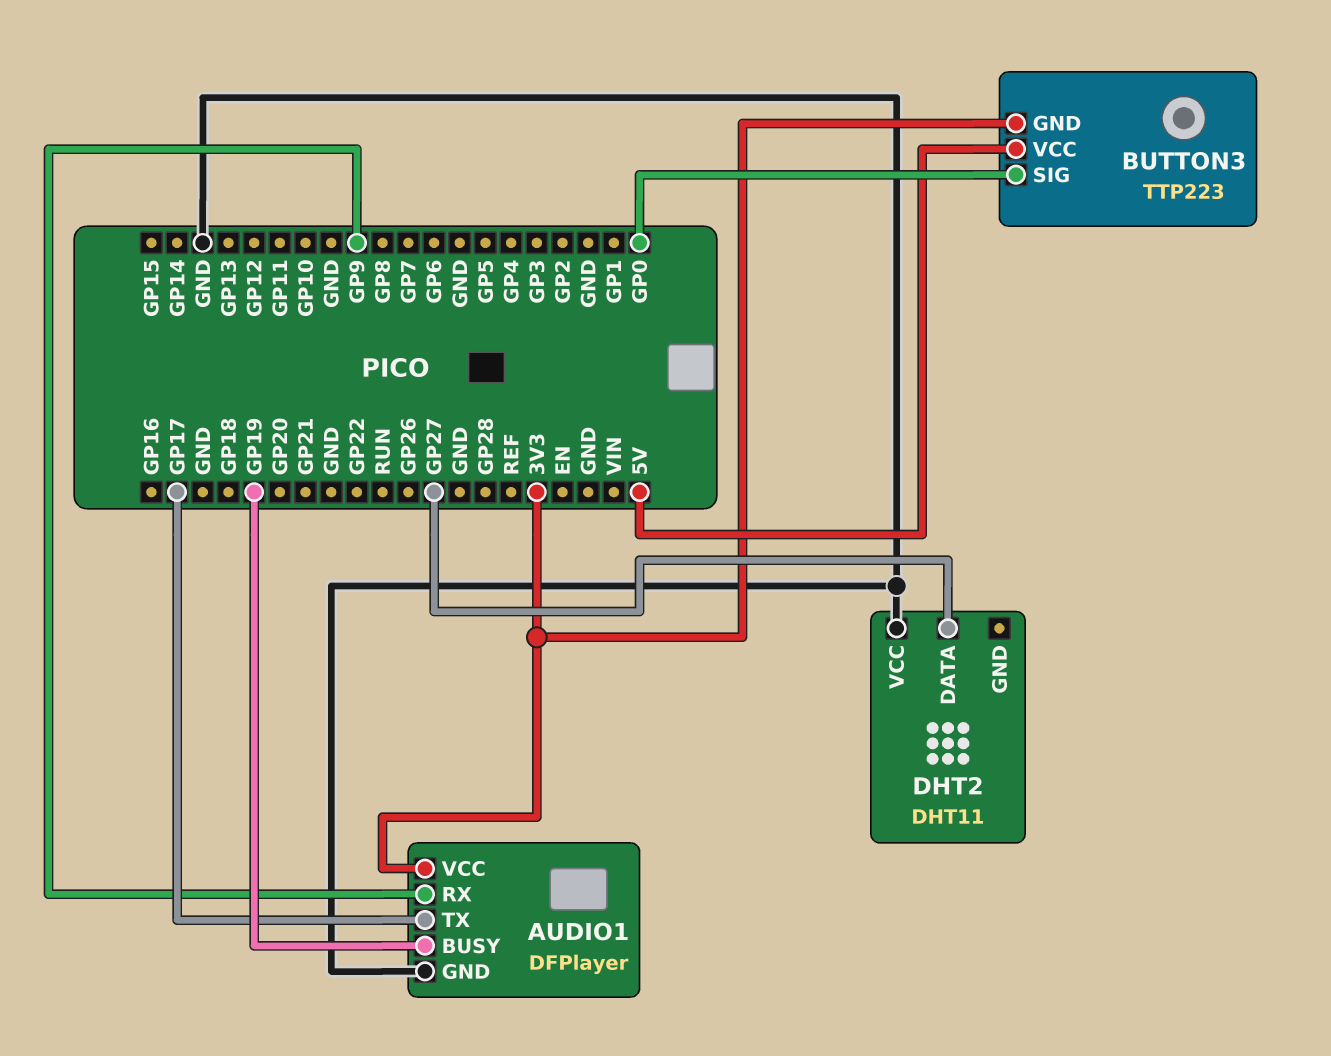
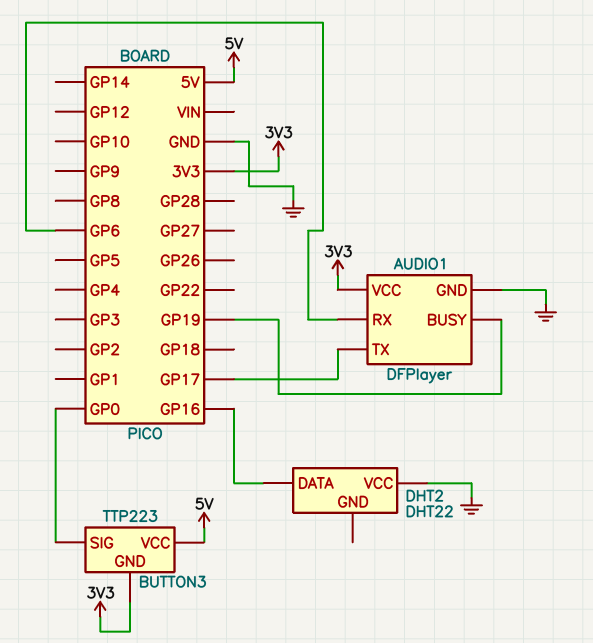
AUDIO1 pin RX: GP9 -> GP6
DHT2: DHT11 -> DHT22
DHT2 pin DATA: GP27 -> GP16

